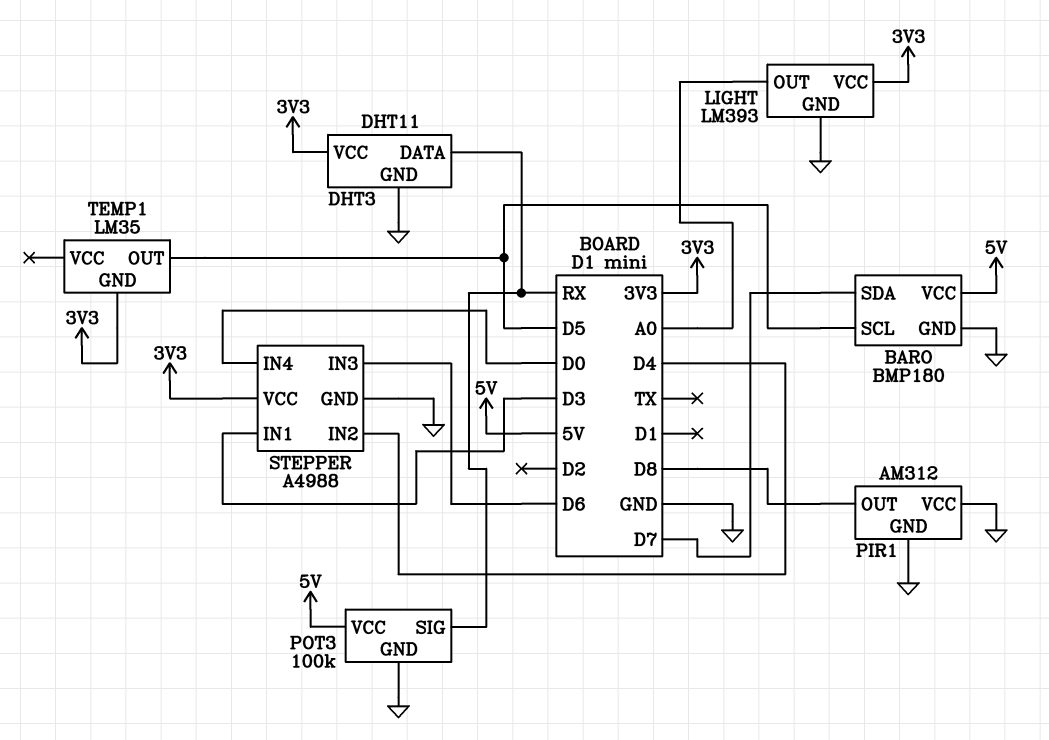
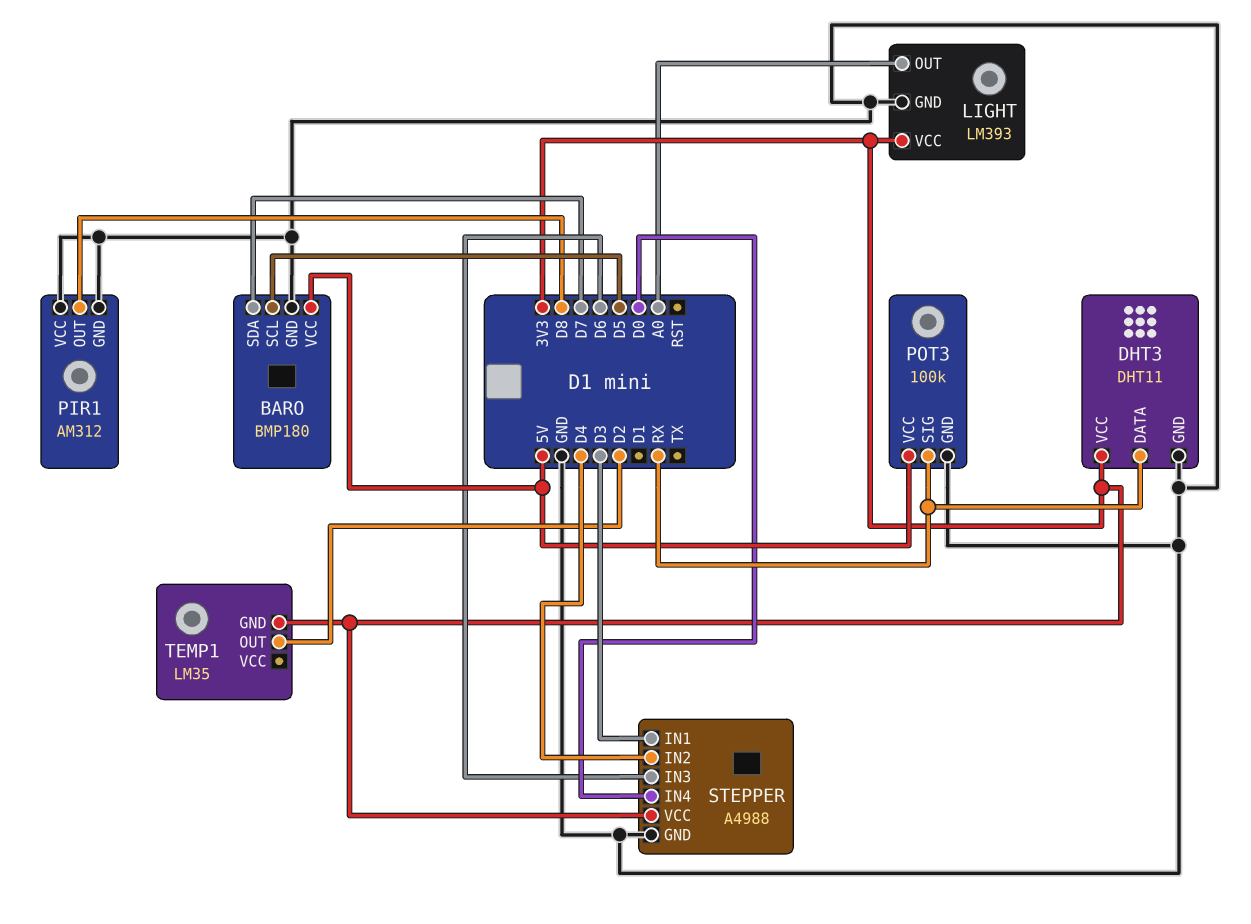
TEMP1 pin OUT: D5 -> D2

